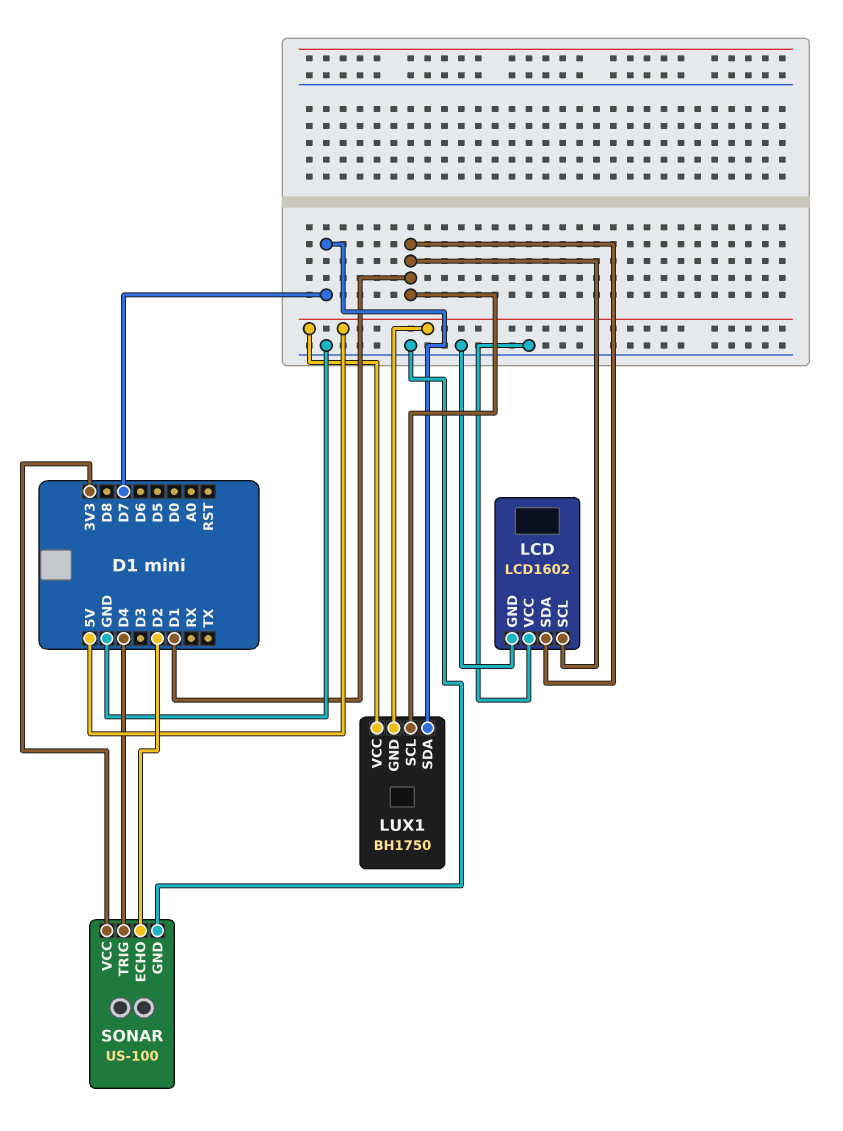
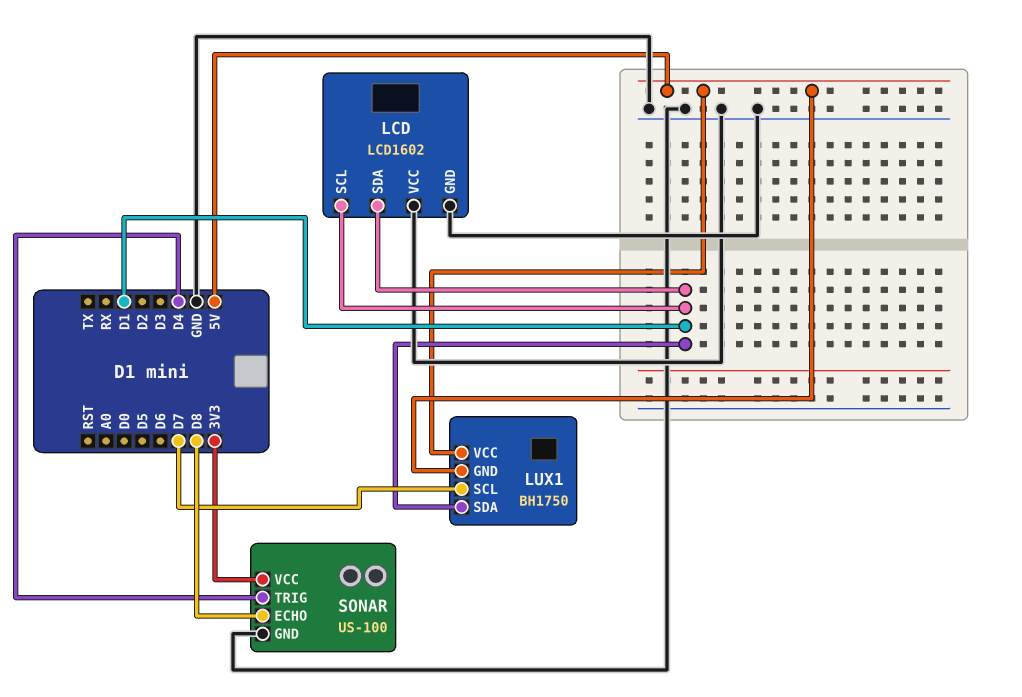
LUX1 pin SCL: D1 -> D7
LUX1 pin SDA: D7 -> D1
SONAR pin ECHO: D2 -> D8

